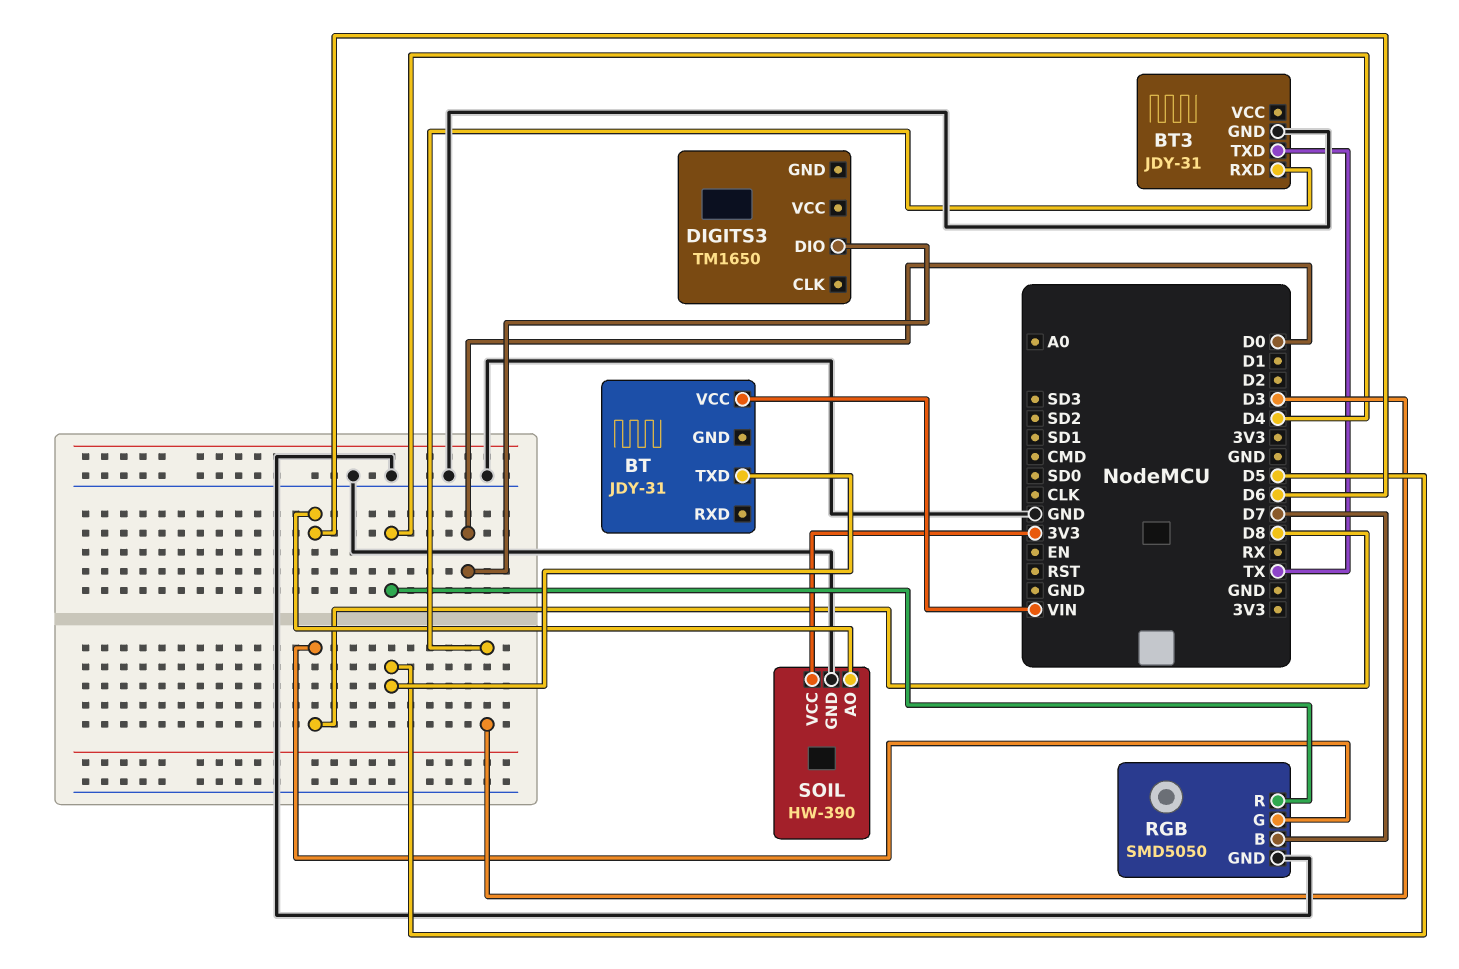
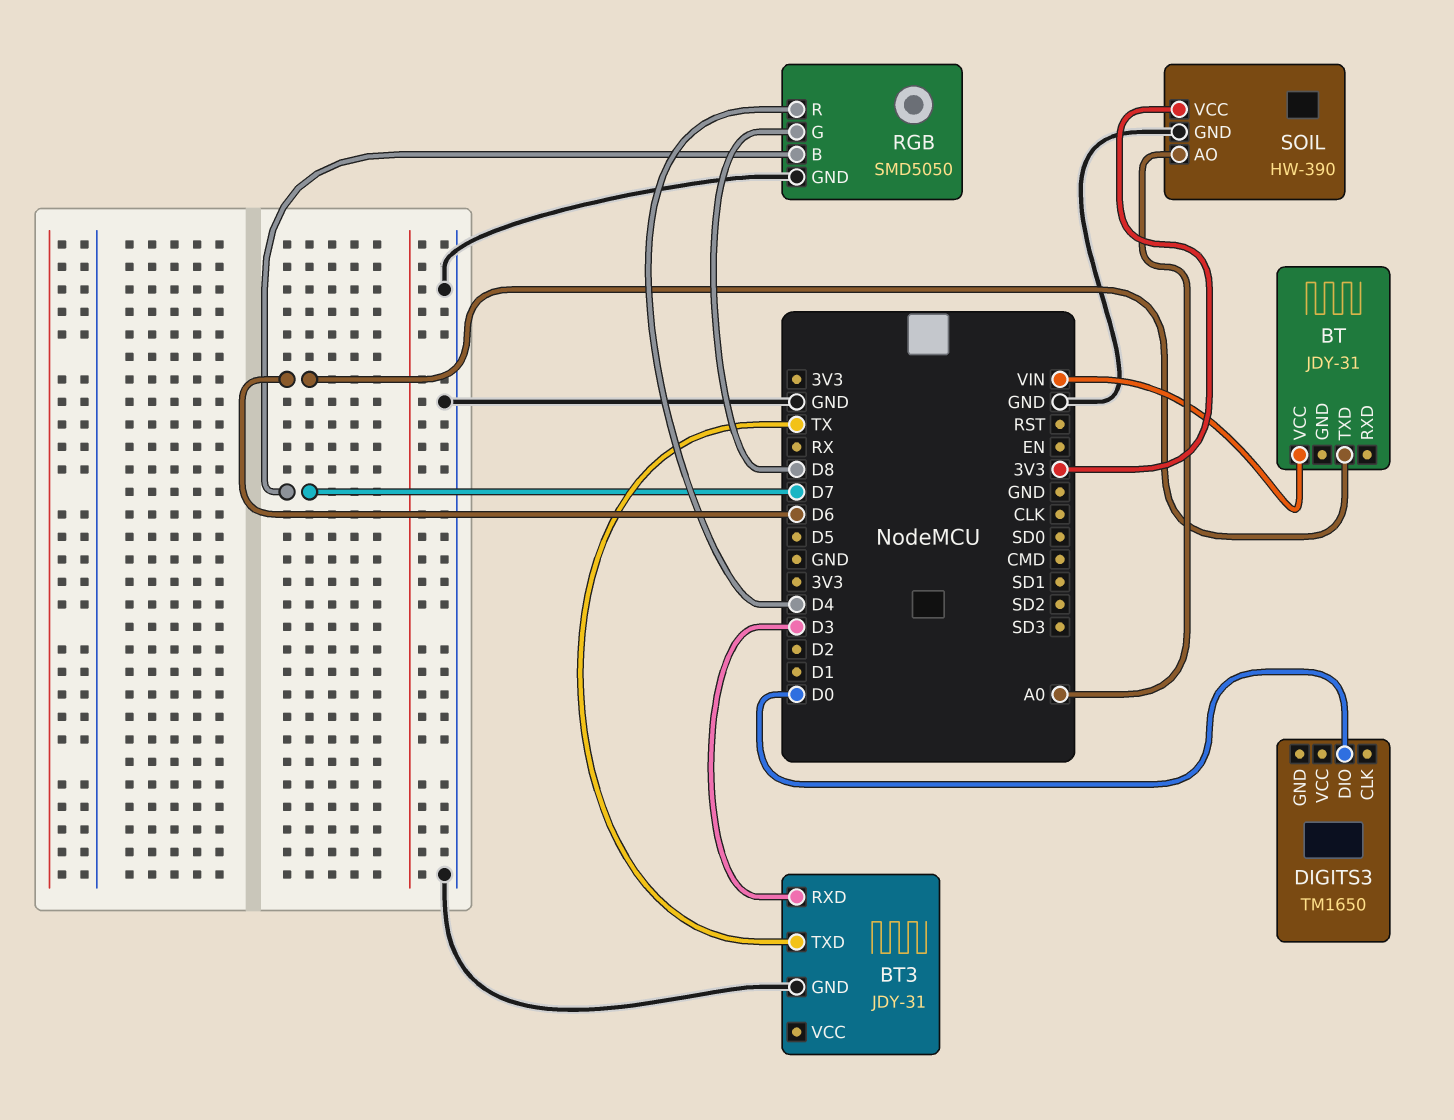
BT pin TXD: D5 -> D6
SOIL pin AO: D6 -> A0

